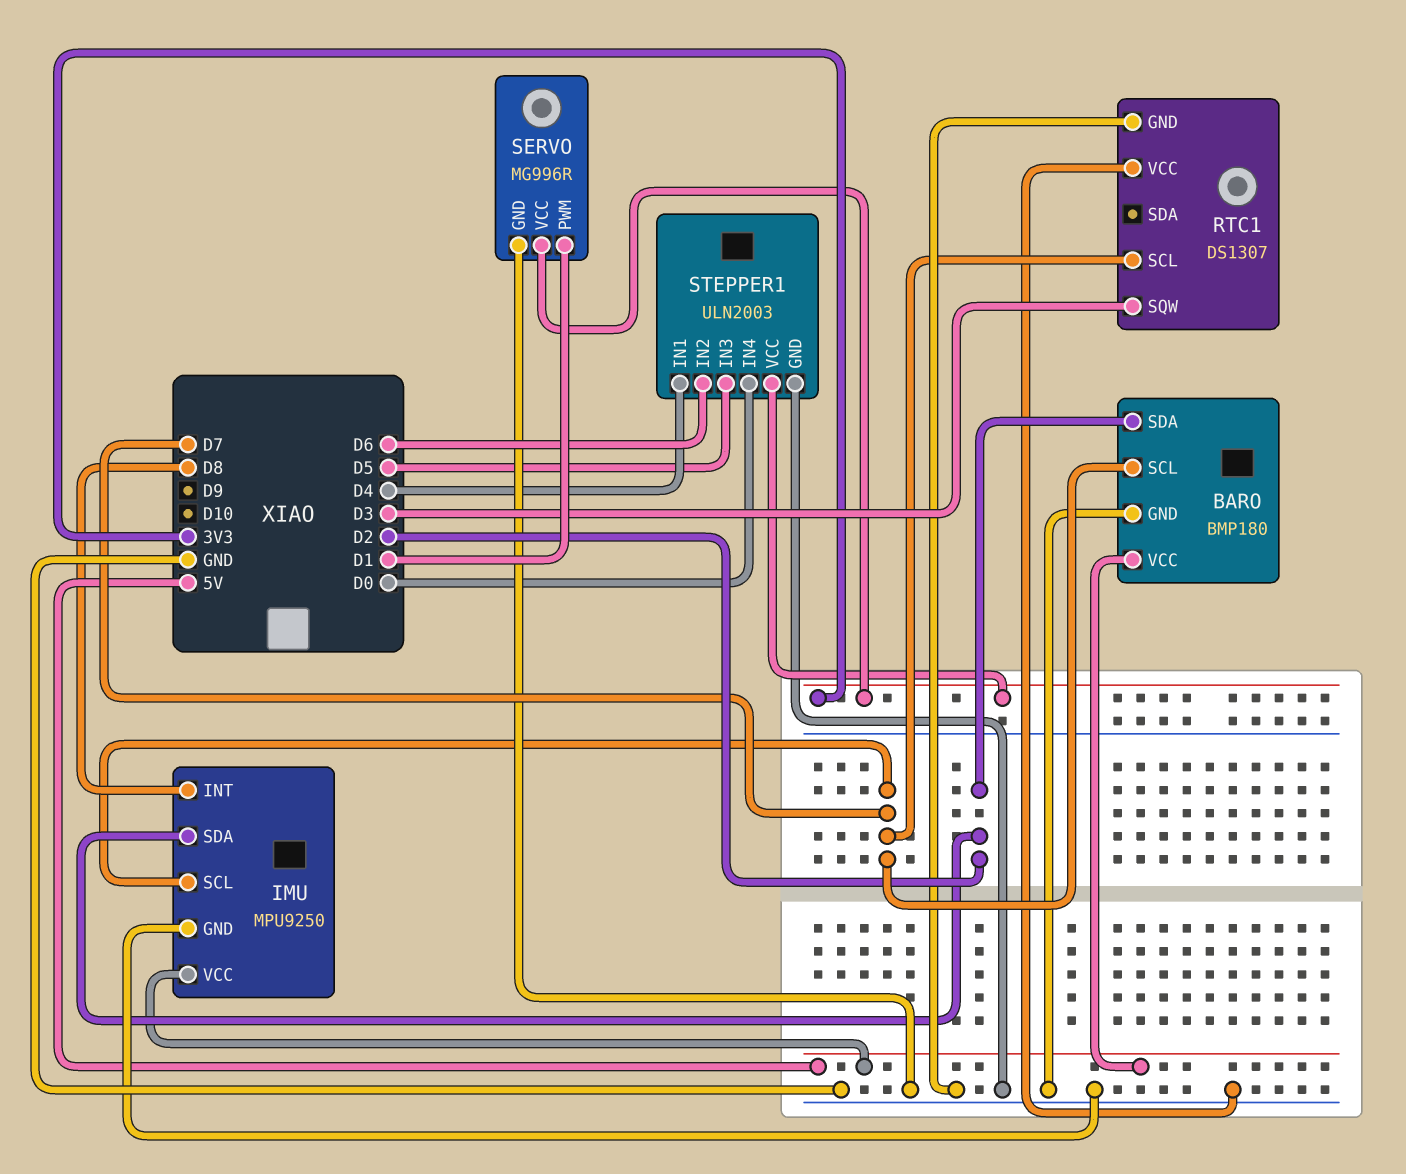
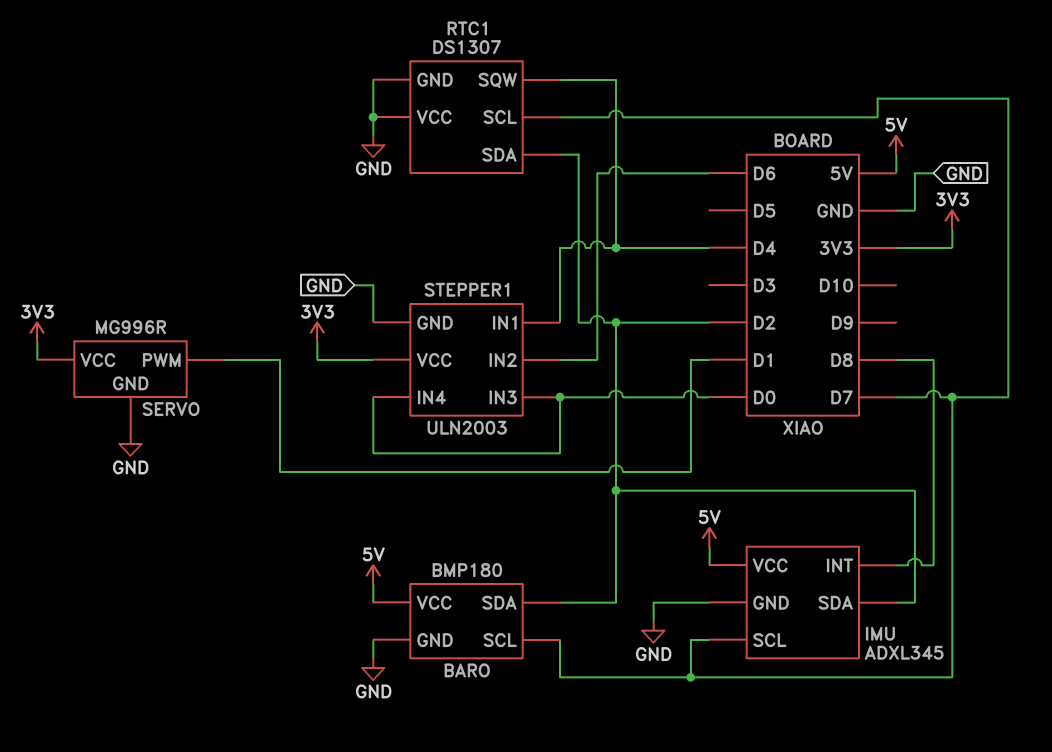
IMU: MPU9250 -> ADXL345
RTC1 pin SDA: none -> D2
RTC1 pin SQW: D3 -> D4
STEPPER1 pin IN3: D5 -> D0

